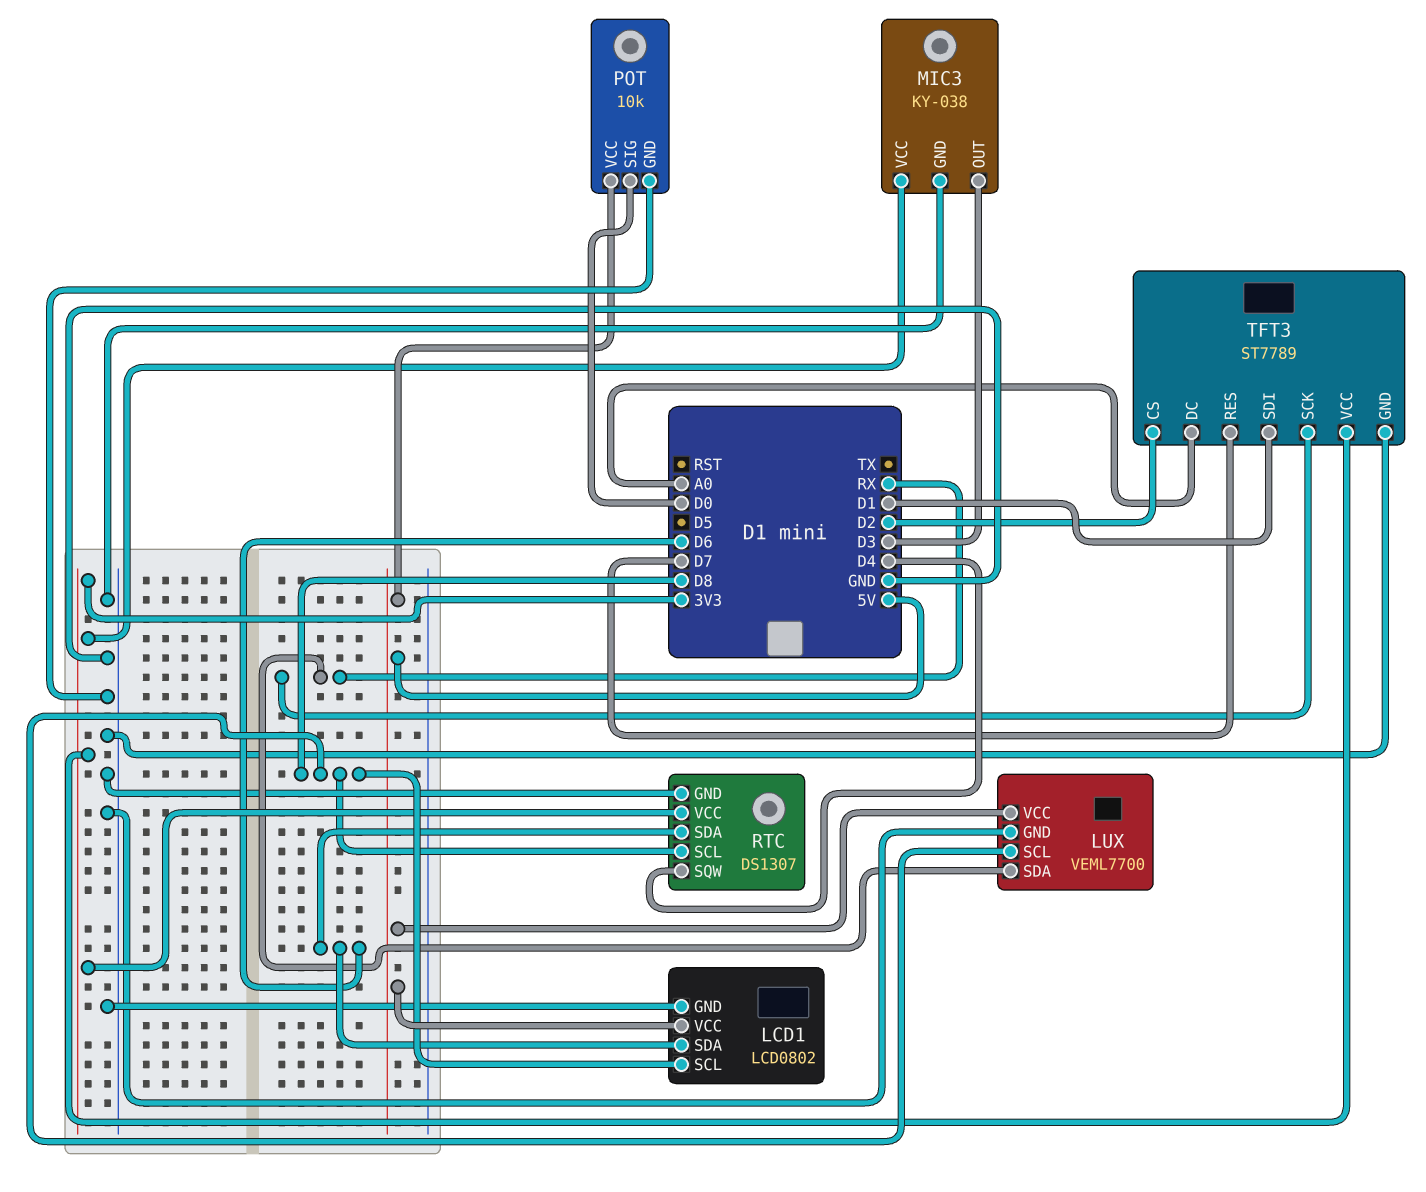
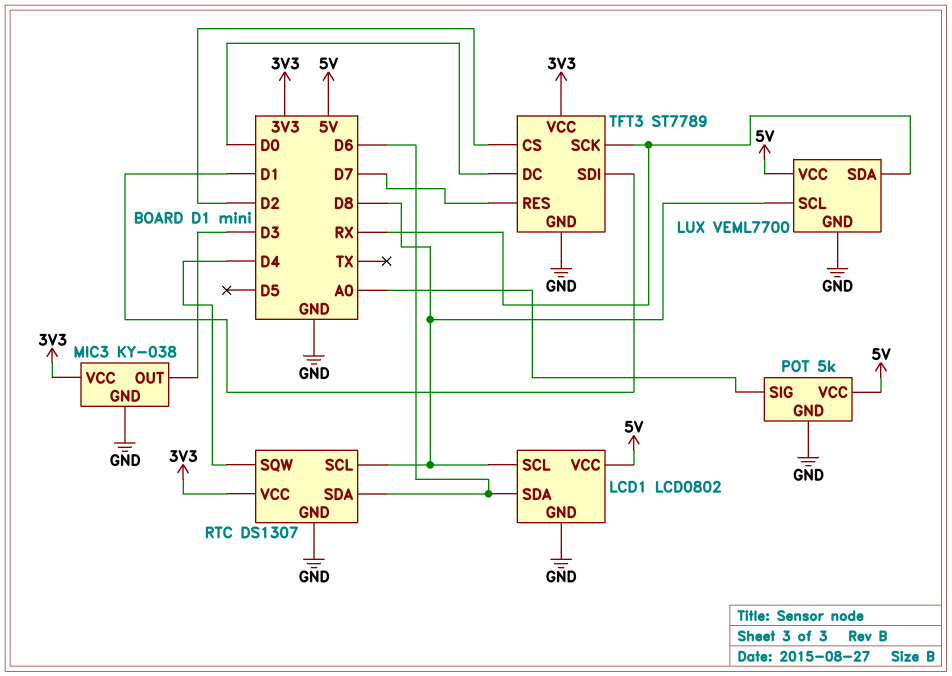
POT: 10k -> 5k
POT pin SIG: D0 -> A0
TFT3 pin DC: A0 -> D0

